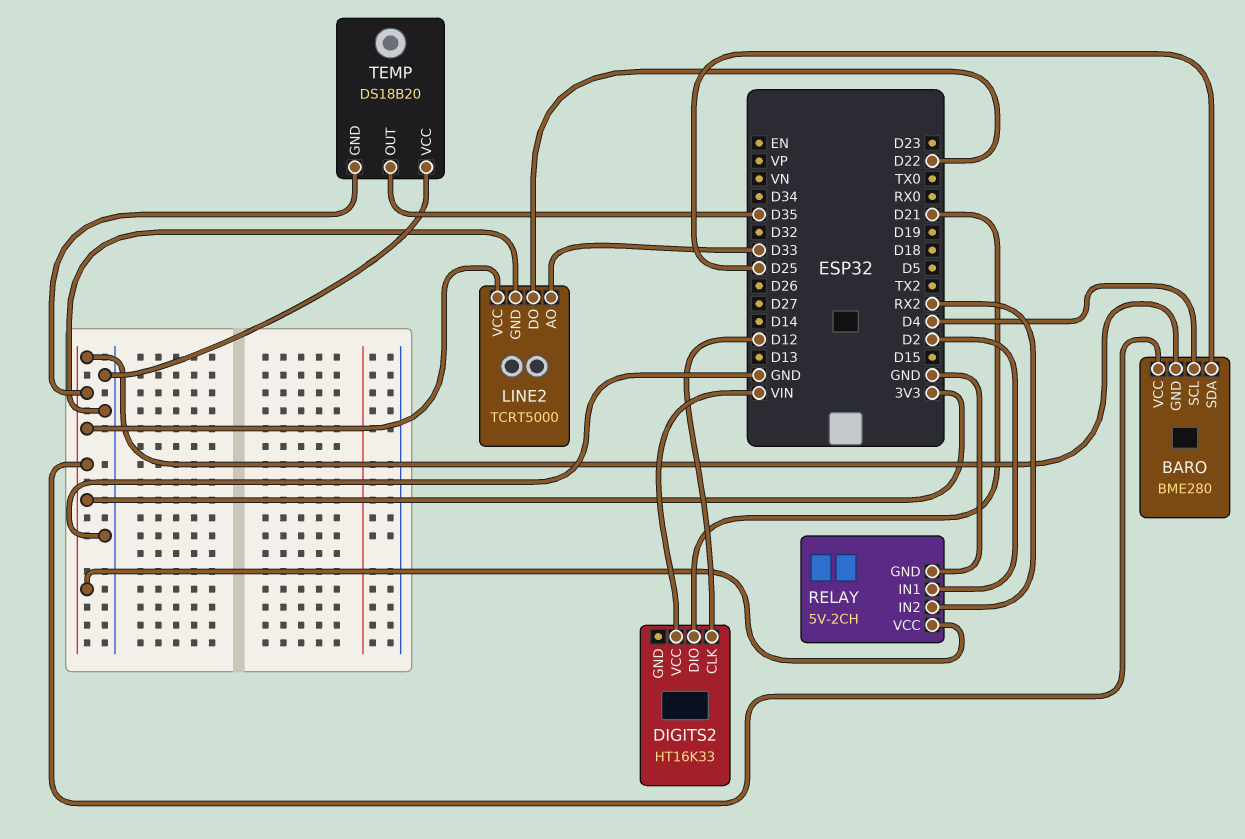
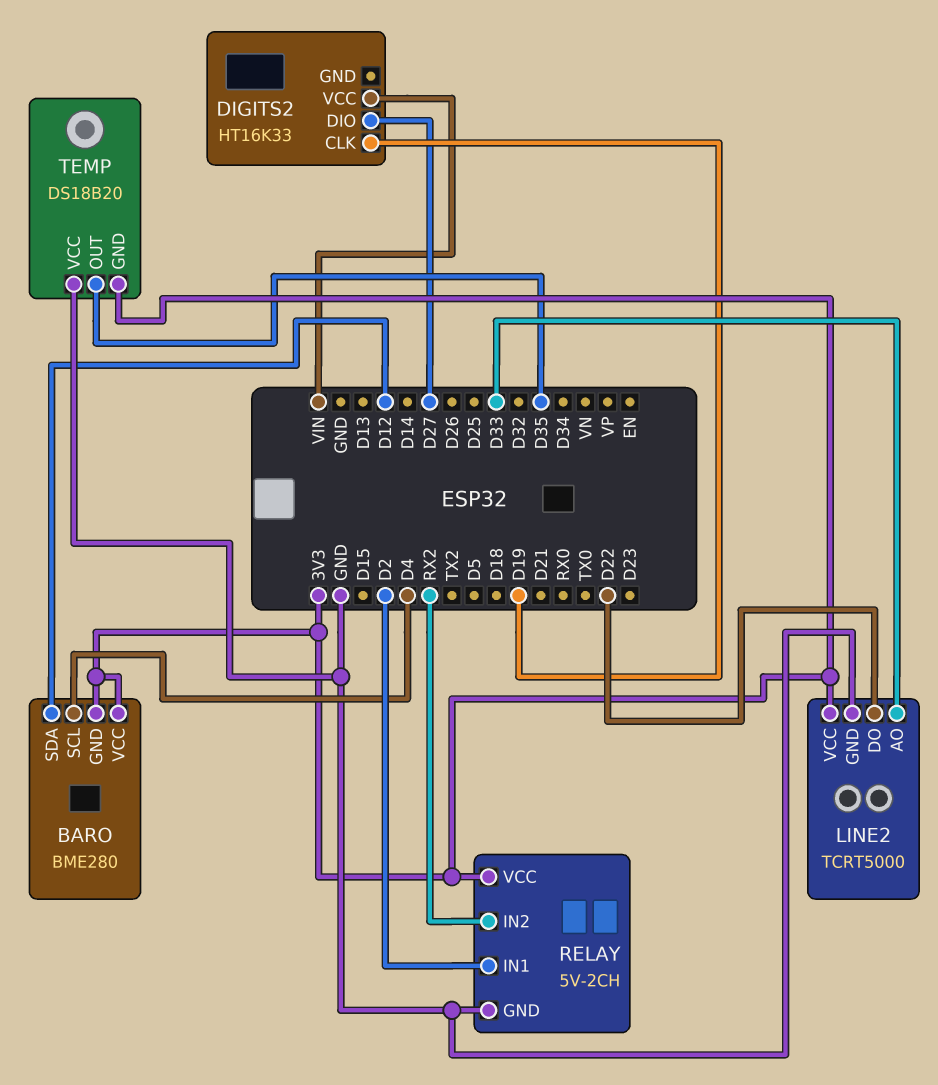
BARO pin SDA: D25 -> D12
DIGITS2 pin CLK: D12 -> D19
DIGITS2 pin DIO: D21 -> D27

